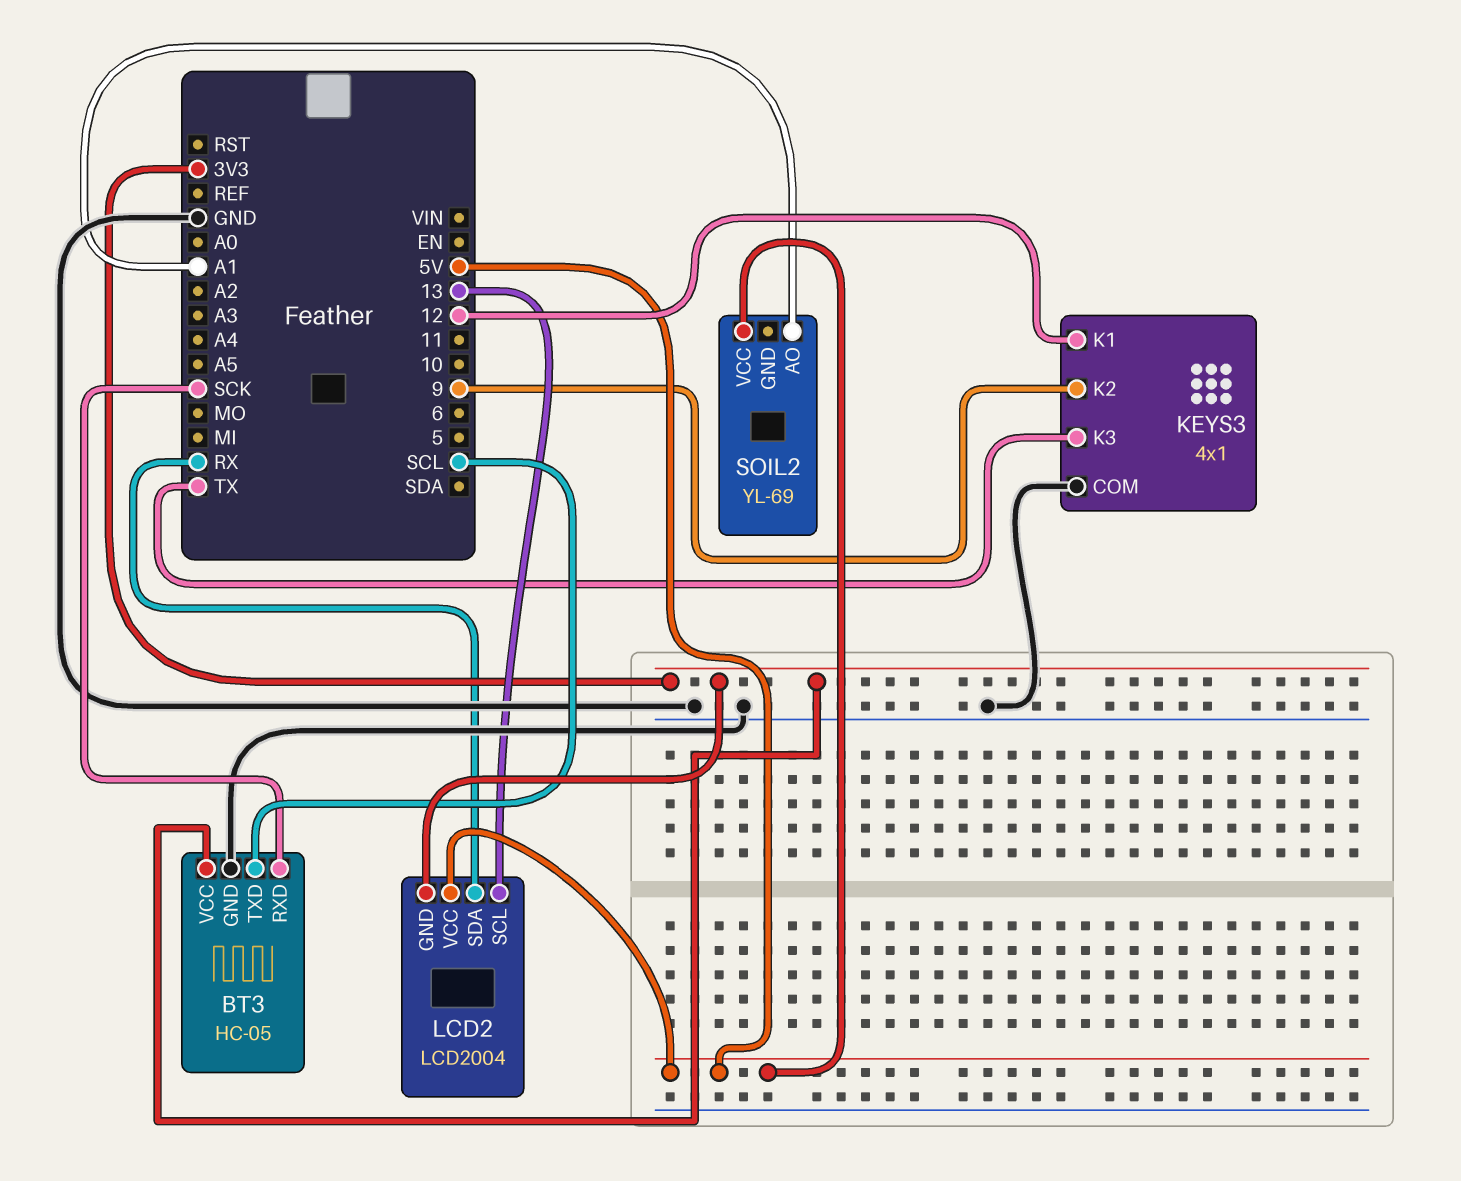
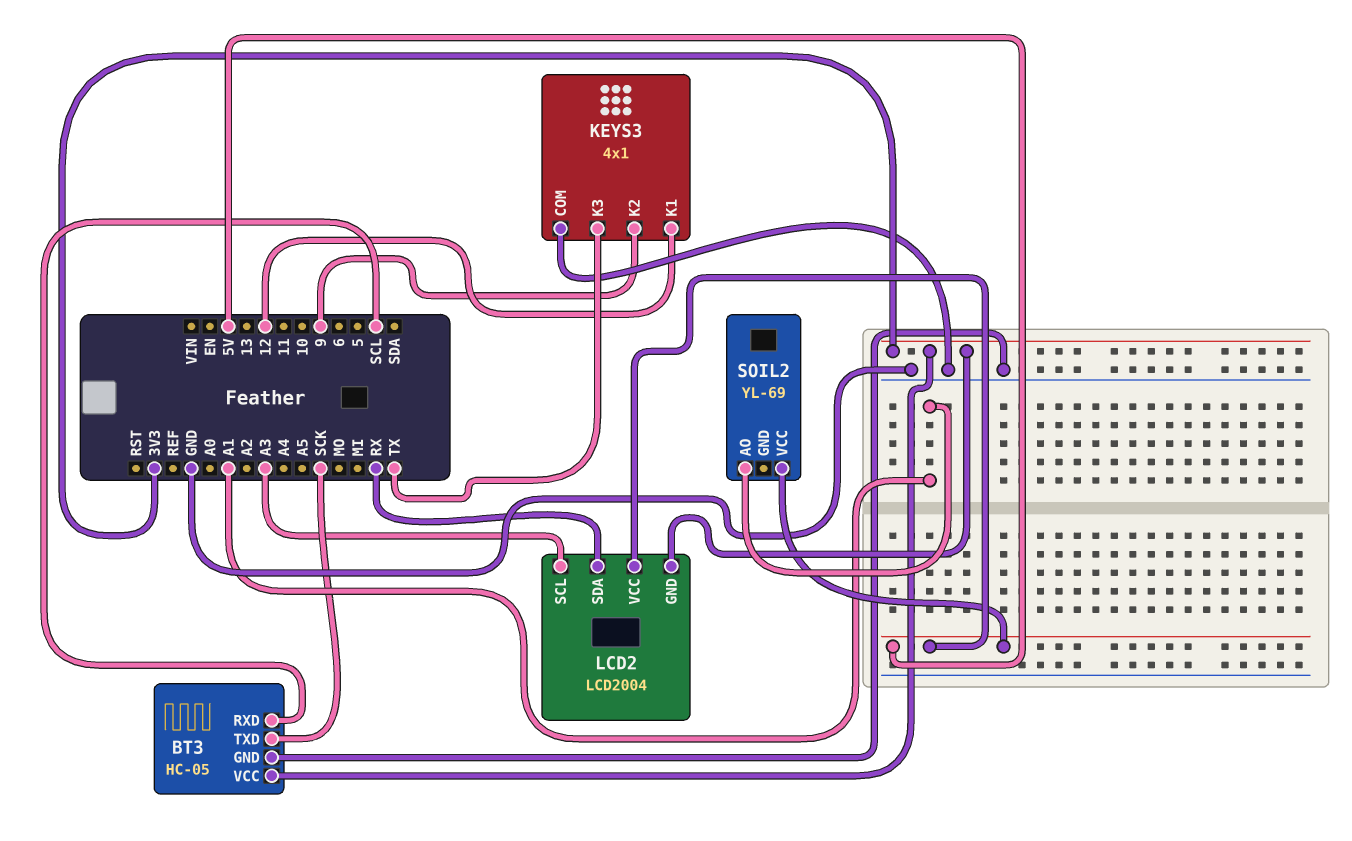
BT3 pin RXD: SCK -> SCL
BT3 pin TXD: SCL -> SCK
LCD2 pin SCL: 13 -> A3

